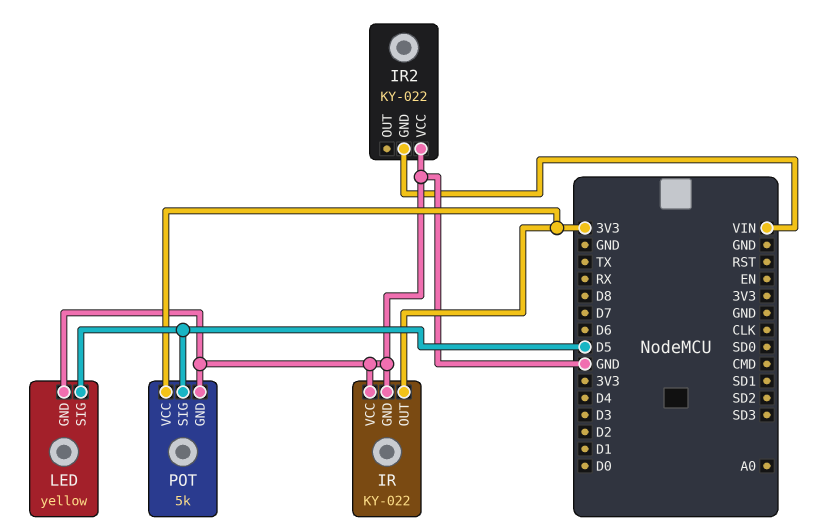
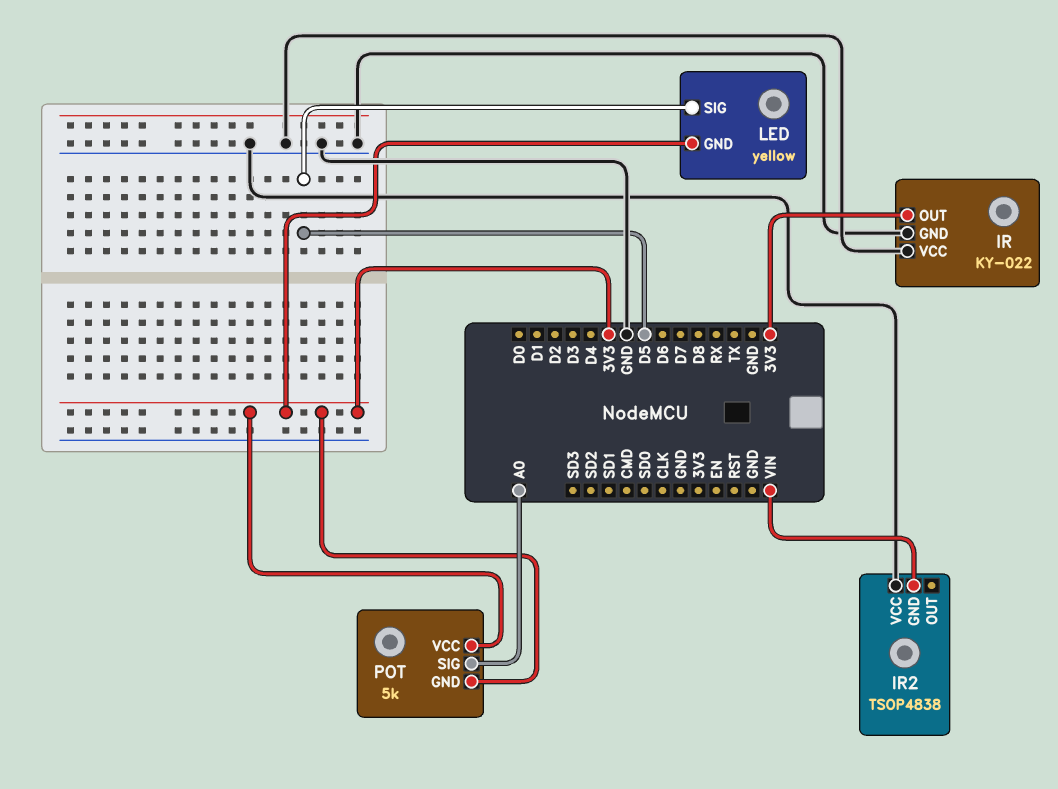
IR2: KY-022 -> TSOP4838
LED pin GND: GND -> 3V3
POT pin GND: GND -> 3V3
POT pin SIG: D5 -> A0

